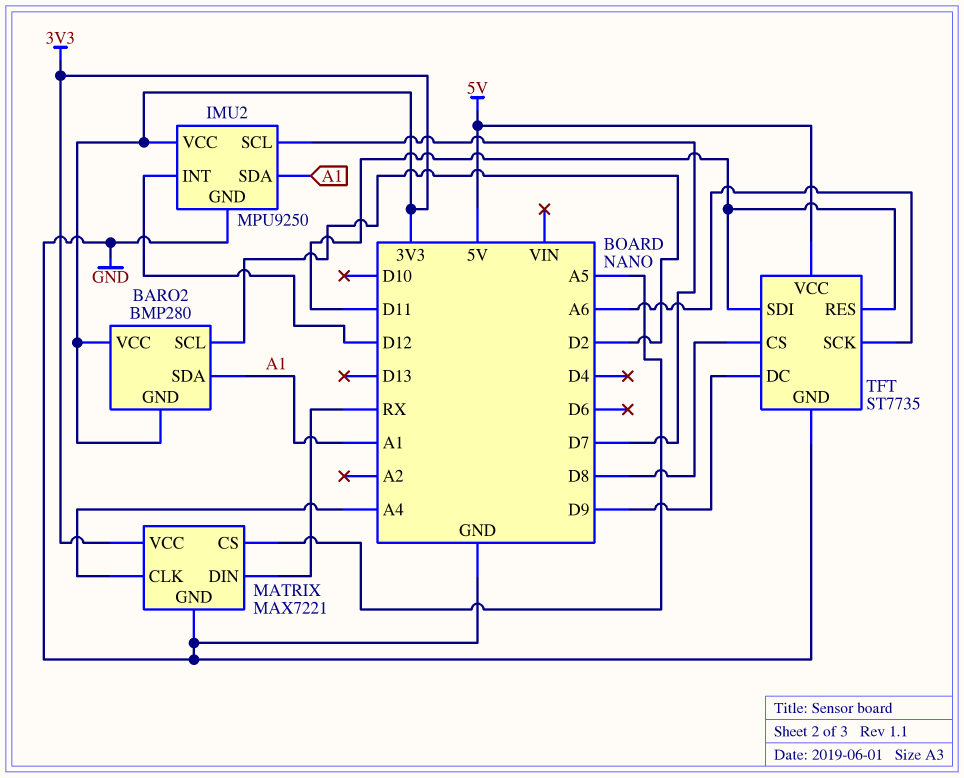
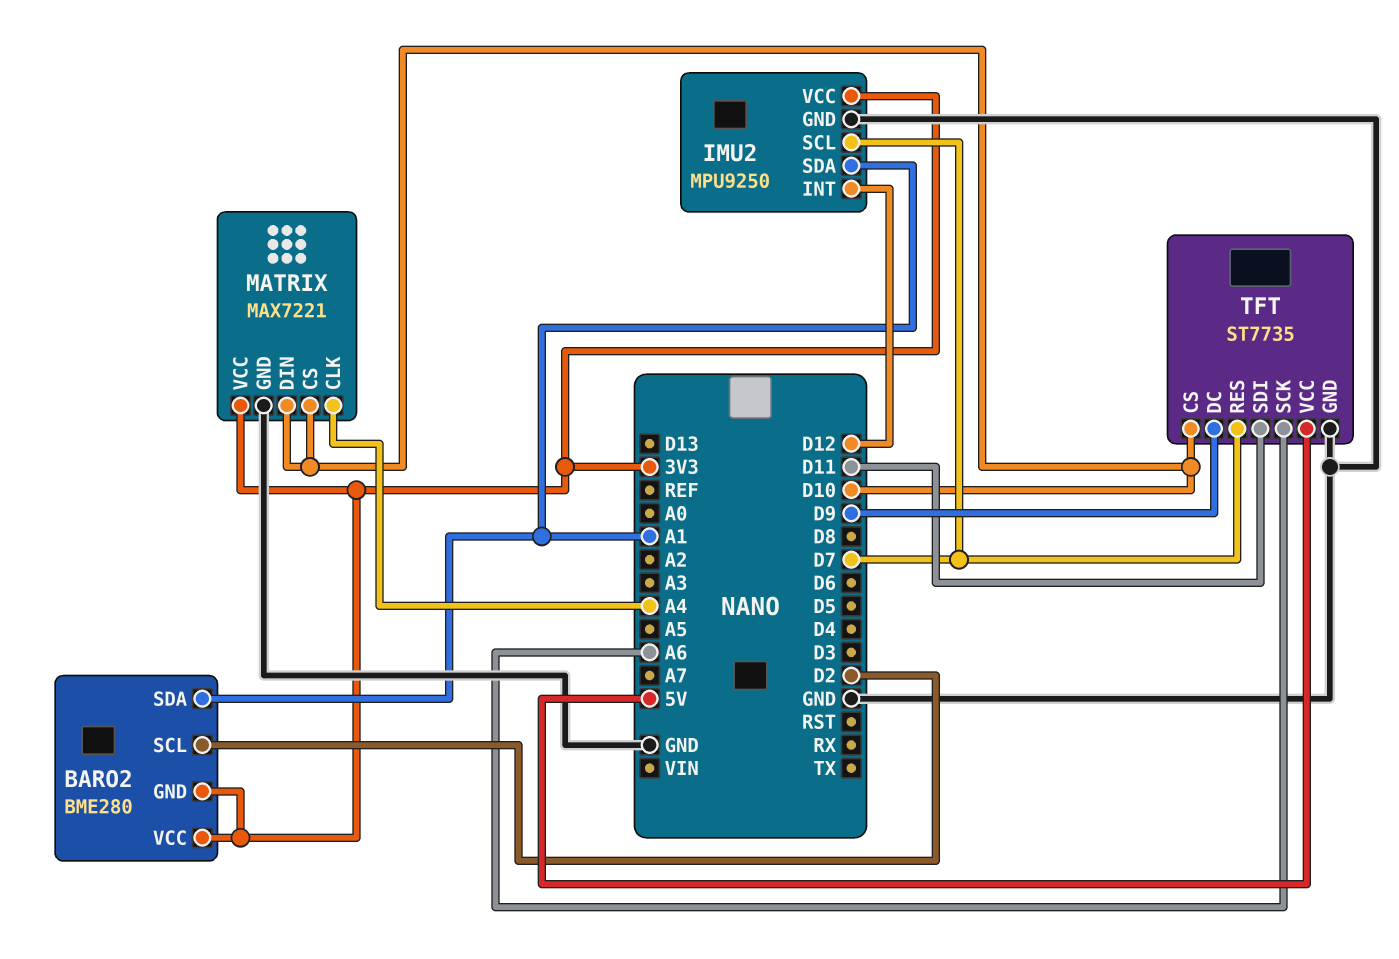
BARO2: BMP280 -> BME280
MATRIX pin CS: A5 -> D10
MATRIX pin DIN: RX -> D10
TFT pin CS: D8 -> D10
TFT pin RES: D11 -> D7

